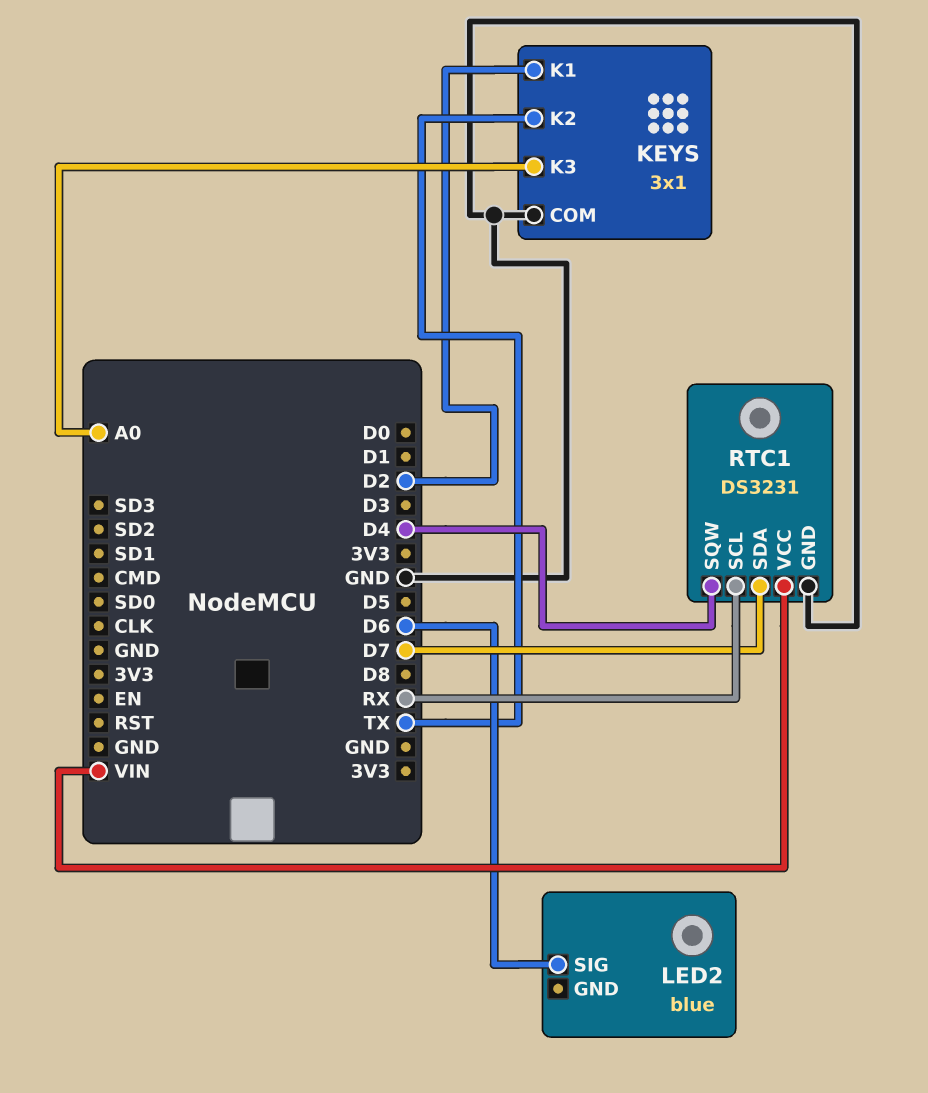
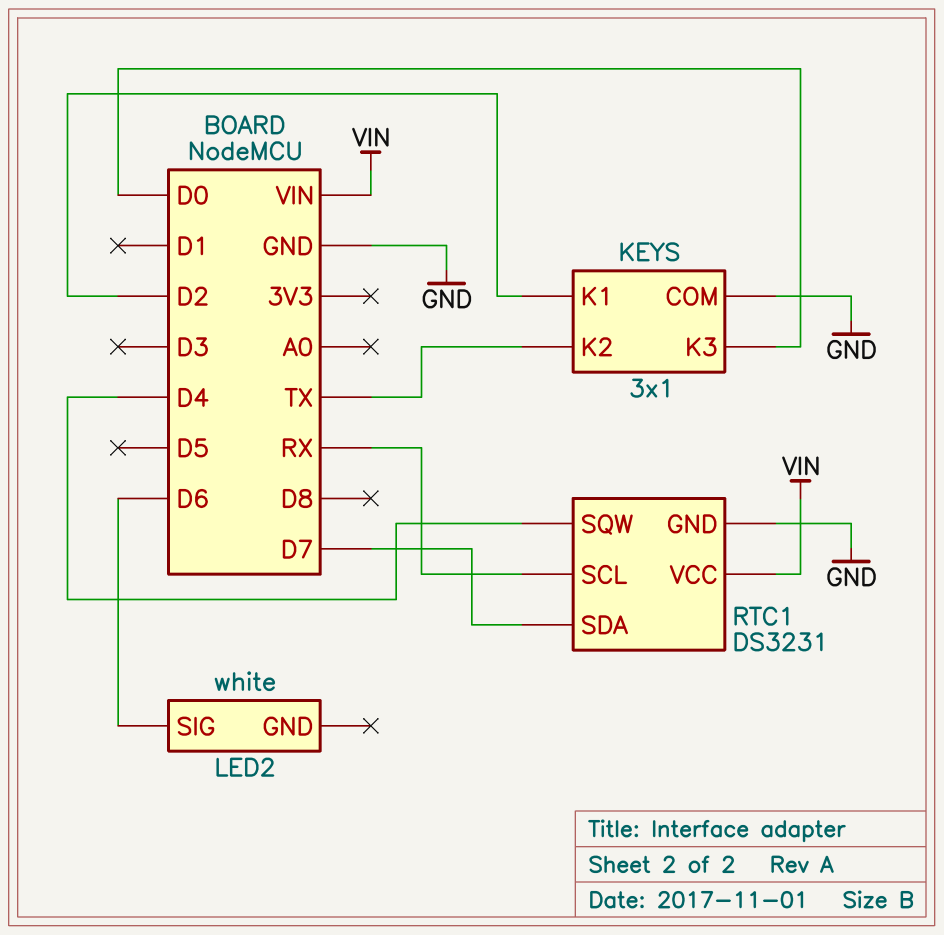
KEYS pin K3: A0 -> D0
LED2: blue -> white

